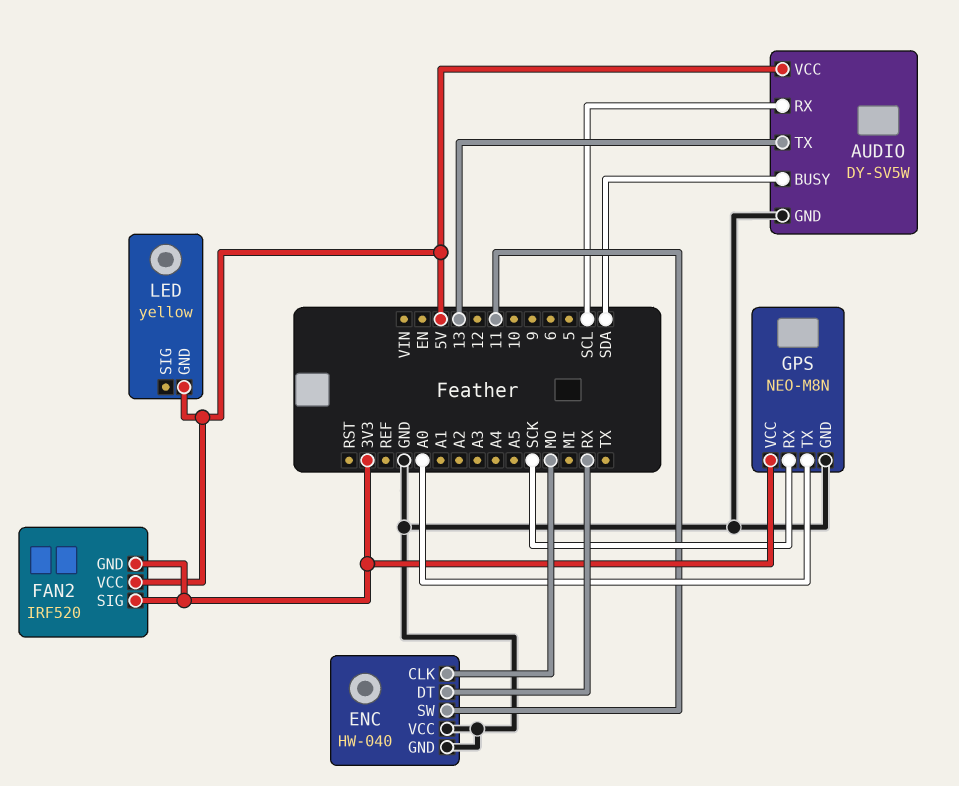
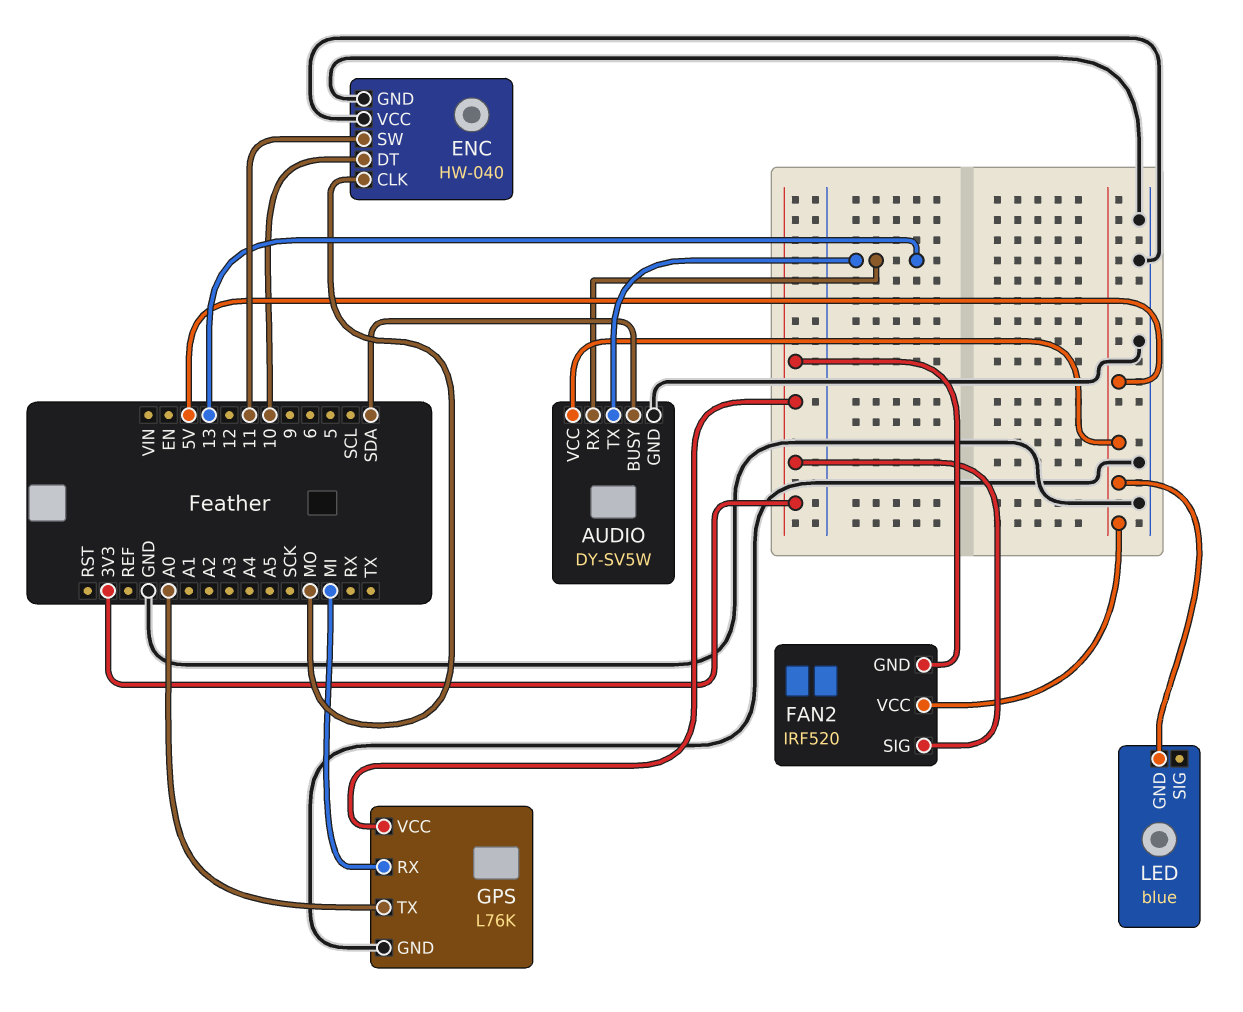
AUDIO pin RX: SCL -> 13
ENC pin DT: RX -> 10
GPS: NEO-M8N -> L76K
GPS pin RX: SCK -> MI
LED: yellow -> blue

